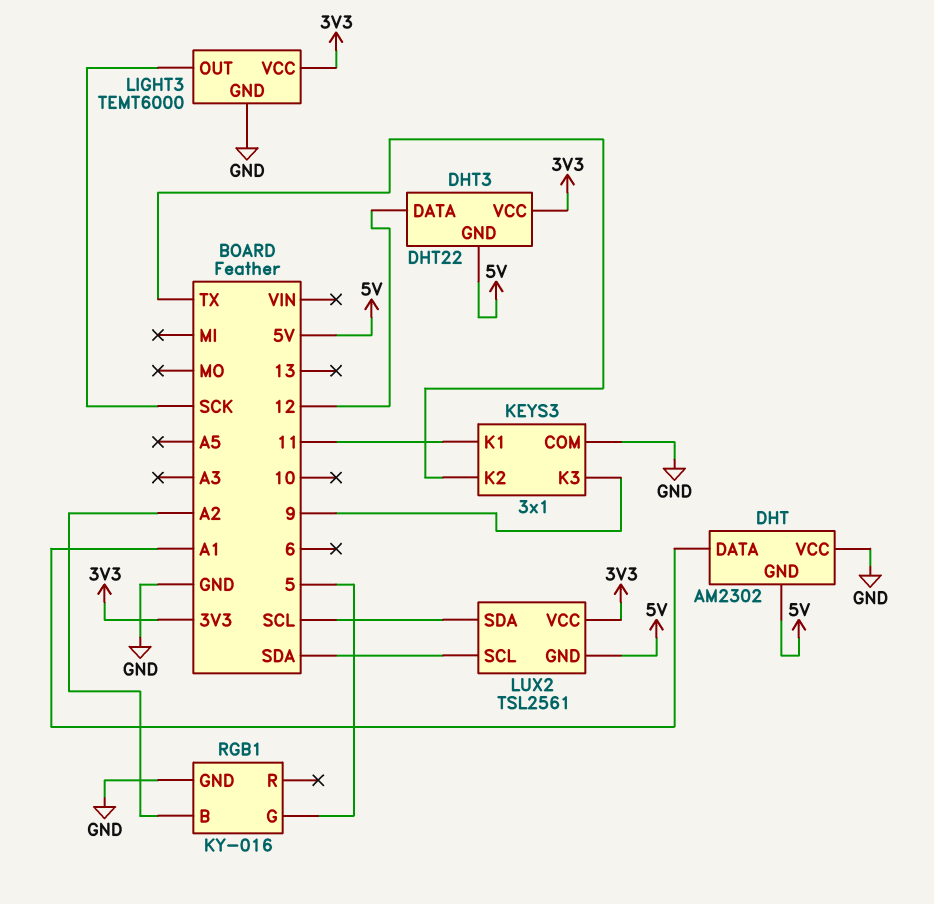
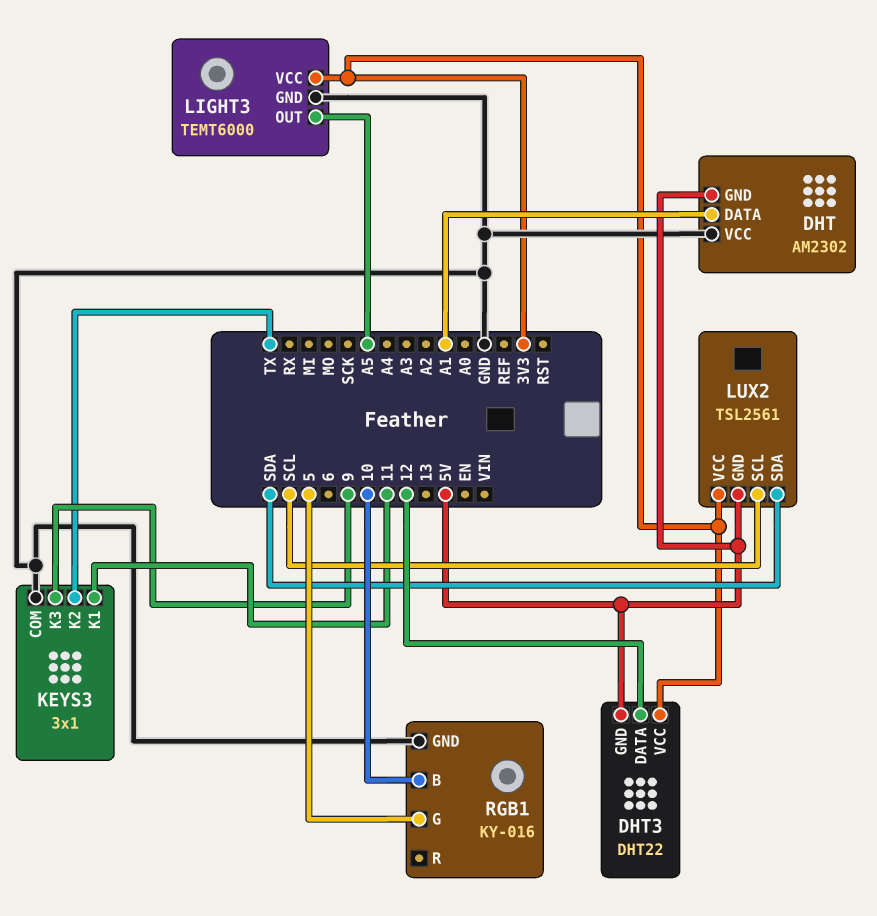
LIGHT3 pin OUT: SCK -> A5
LUX2 pin SCL: SDA -> SCL
LUX2 pin SDA: SCL -> SDA
RGB1 pin B: A2 -> 10

